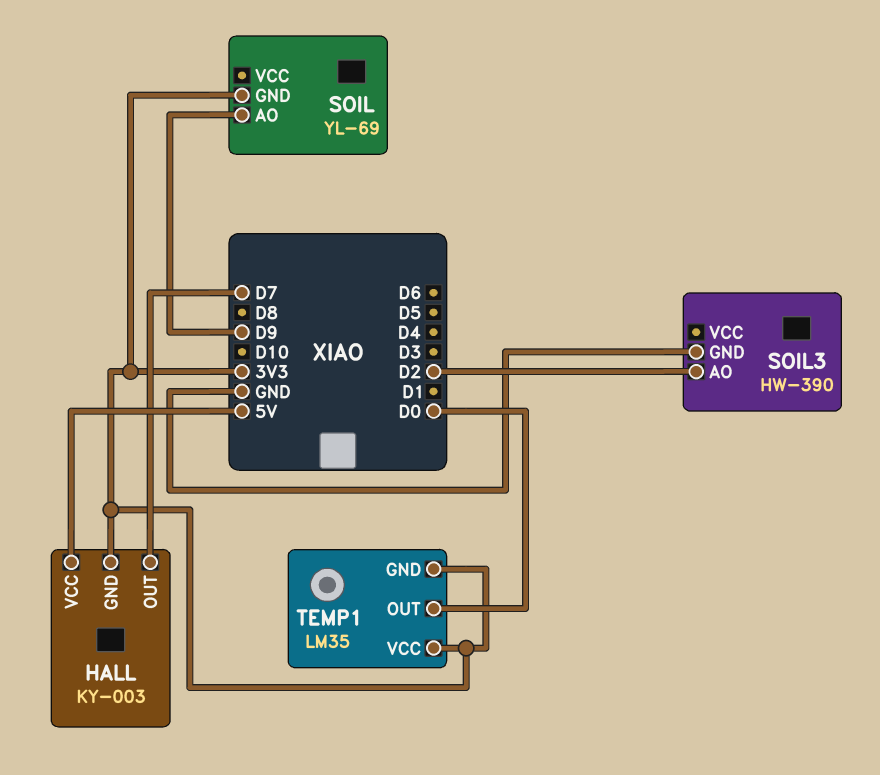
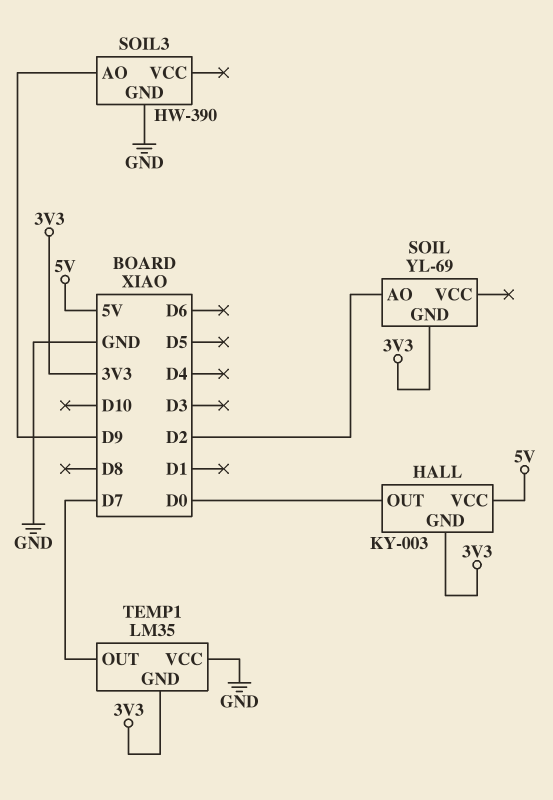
HALL pin OUT: D7 -> D0
SOIL pin AO: D9 -> D2
SOIL3 pin AO: D2 -> D9
TEMP1 pin OUT: D0 -> D7
TEMP1 pin VCC: 3V3 -> GND

